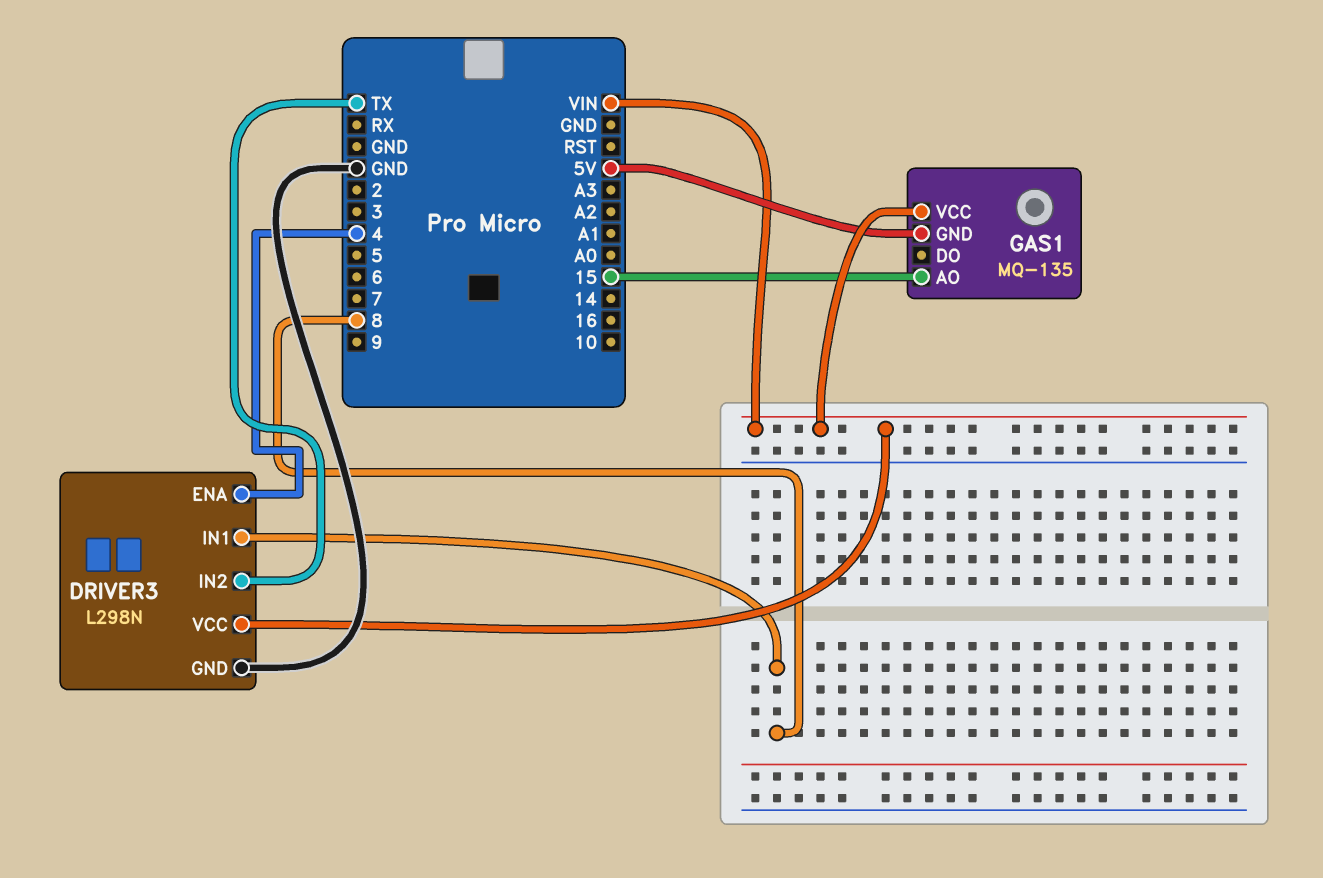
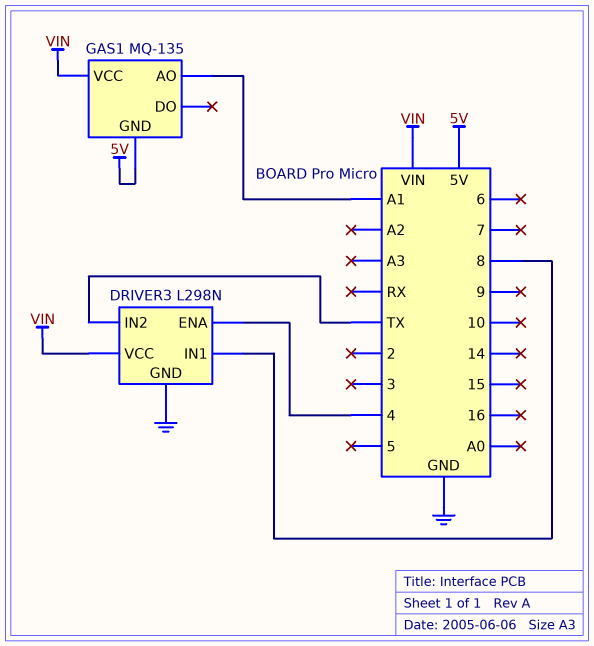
GAS1 pin AO: 15 -> A1

